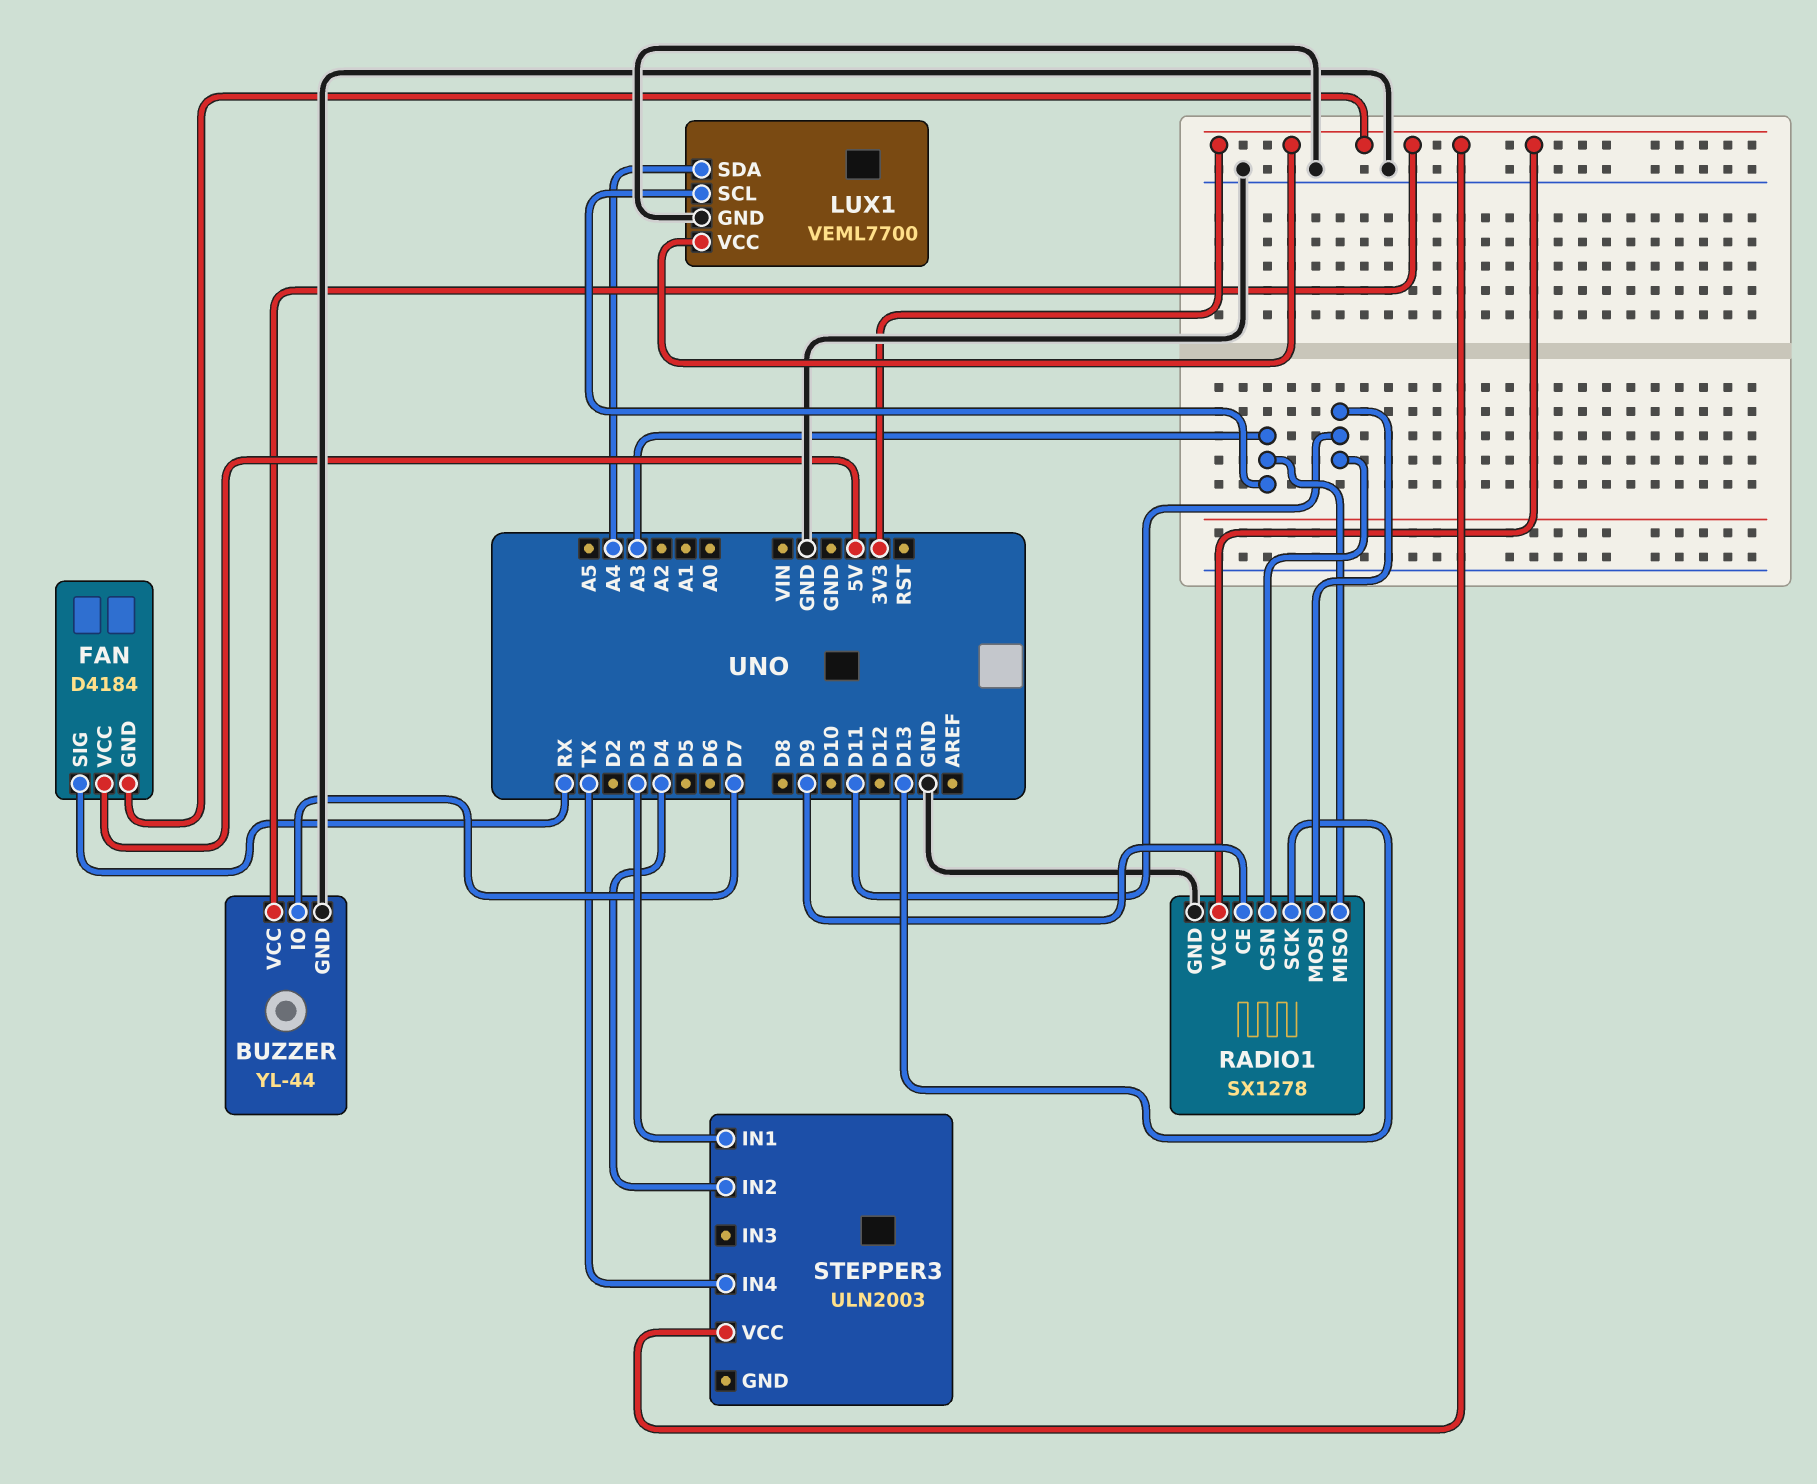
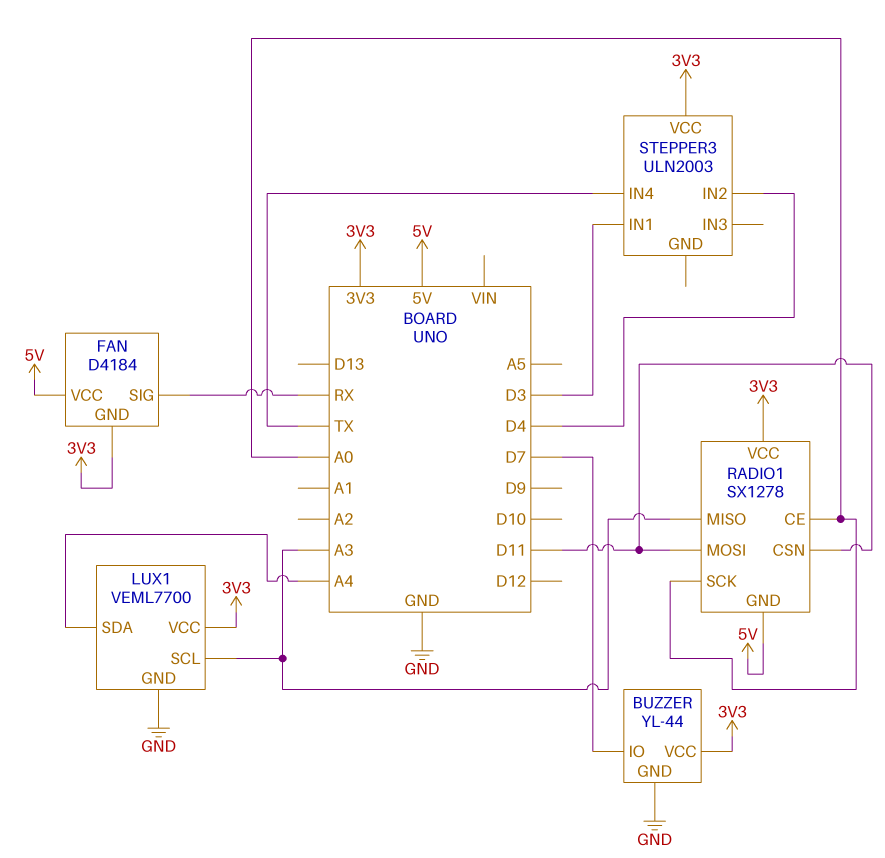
RADIO1 pin CE: D9 -> A0
RADIO1 pin GND: GND -> 5V
RADIO1 pin SCK: D13 -> A0

